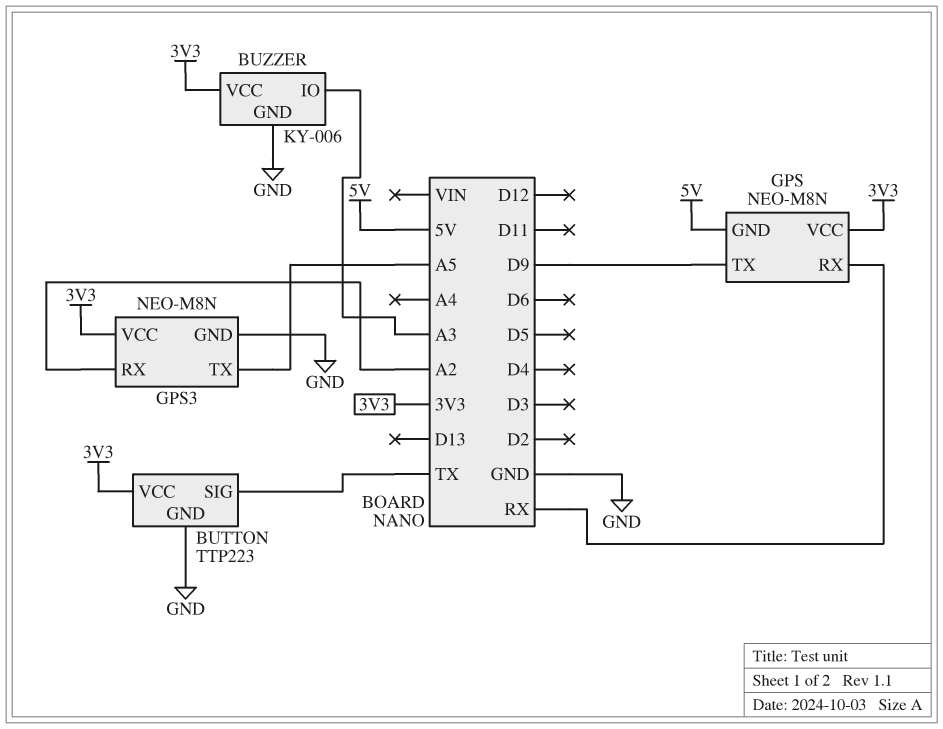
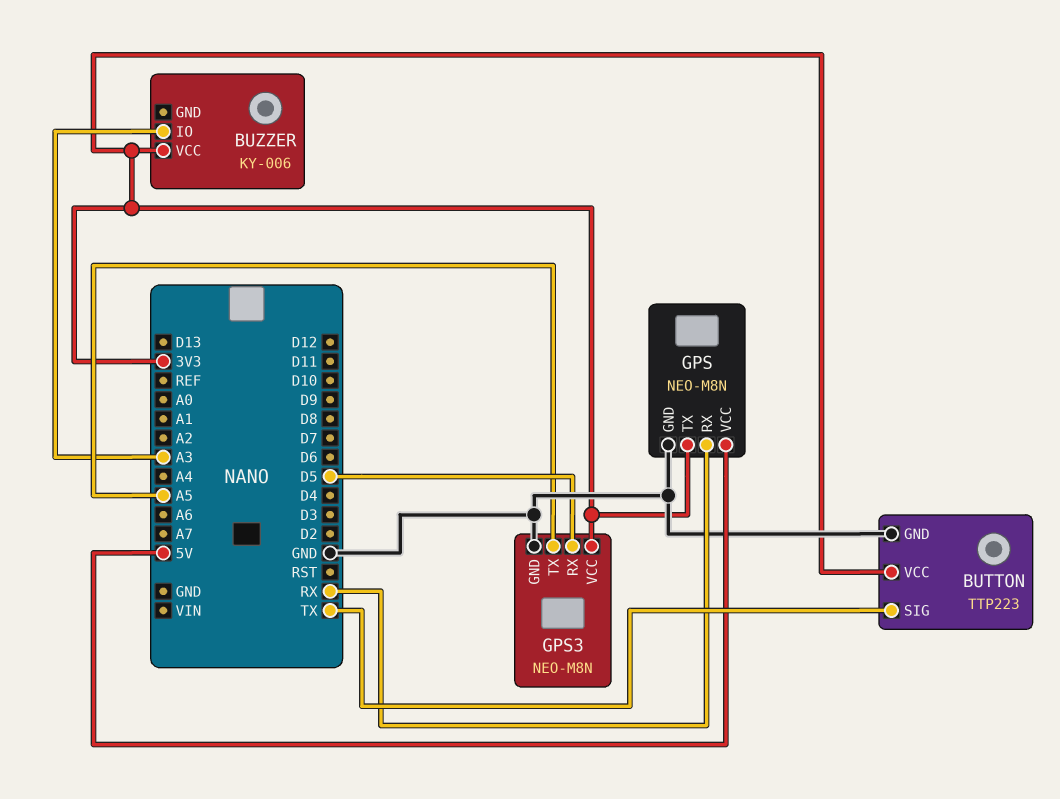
BUZZER pin GND: GND -> none
GPS pin GND: 5V -> GND
GPS pin TX: D9 -> 3V3
GPS pin VCC: 3V3 -> 5V
GPS3 pin RX: A2 -> D5

